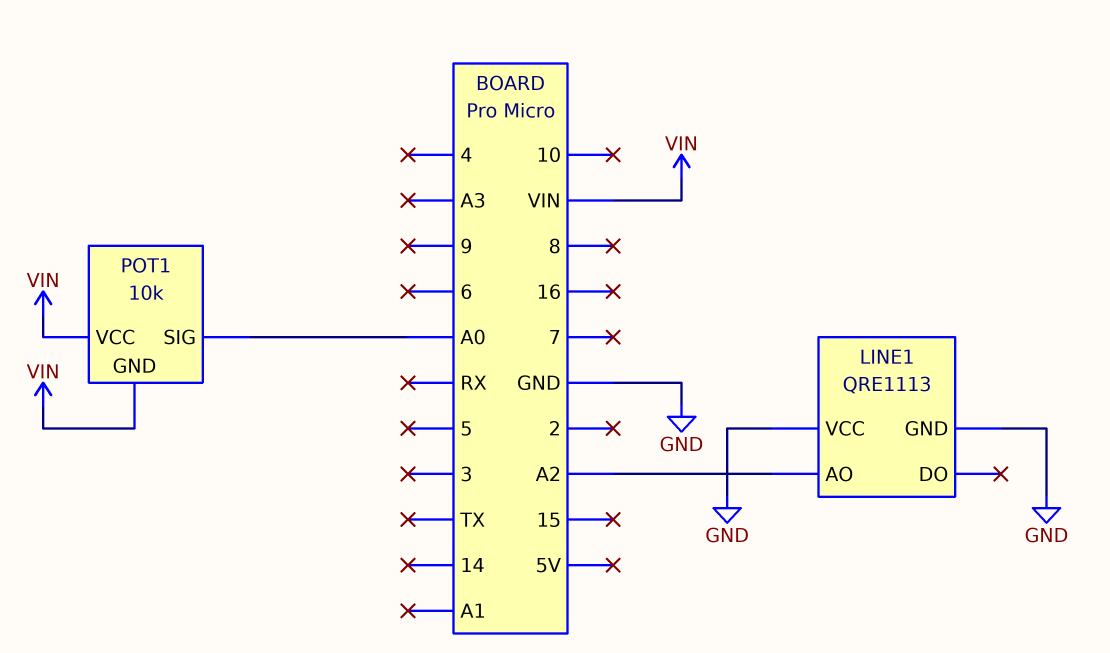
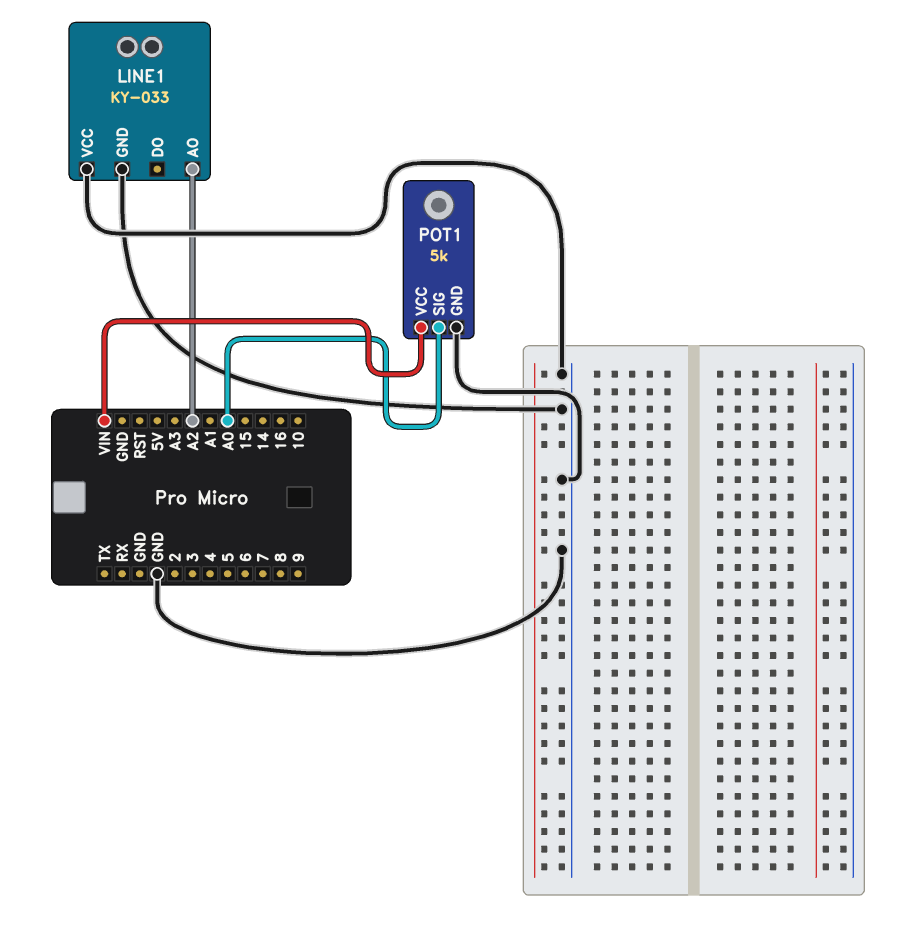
LINE1: QRE1113 -> KY-033
POT1: 10k -> 5k
POT1 pin GND: VIN -> GND

